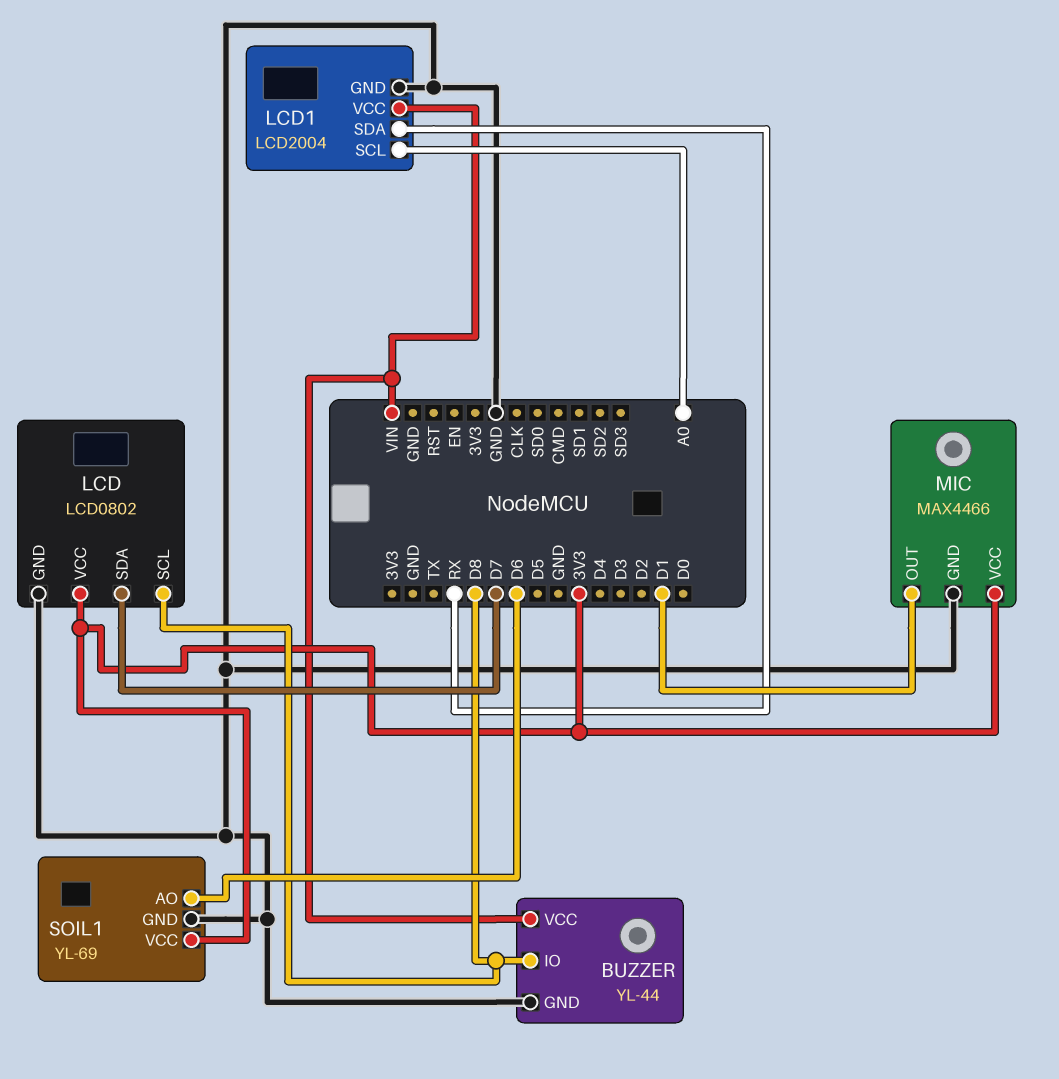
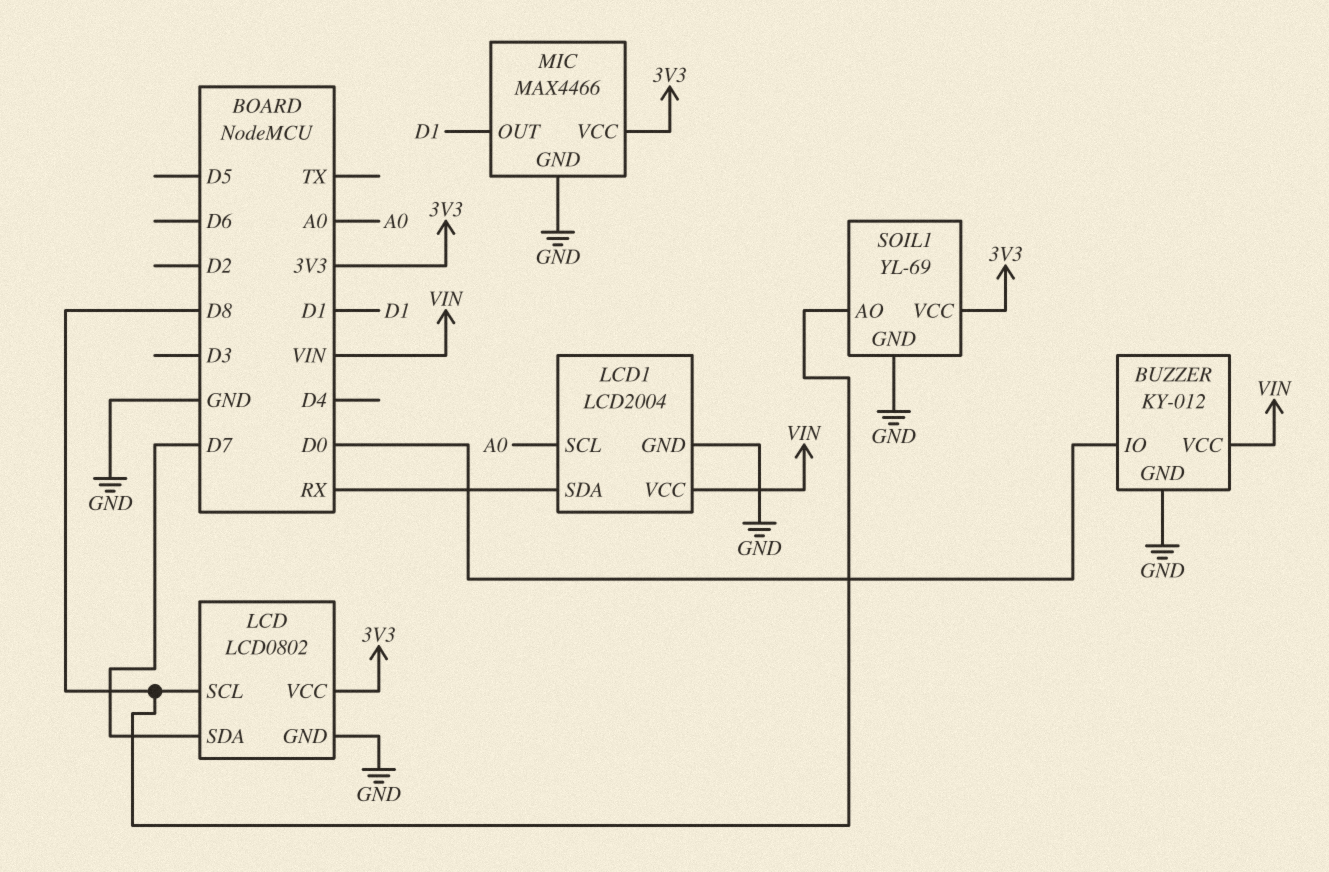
BUZZER: YL-44 -> KY-012
BUZZER pin IO: D8 -> D0
SOIL1 pin AO: D6 -> D8

